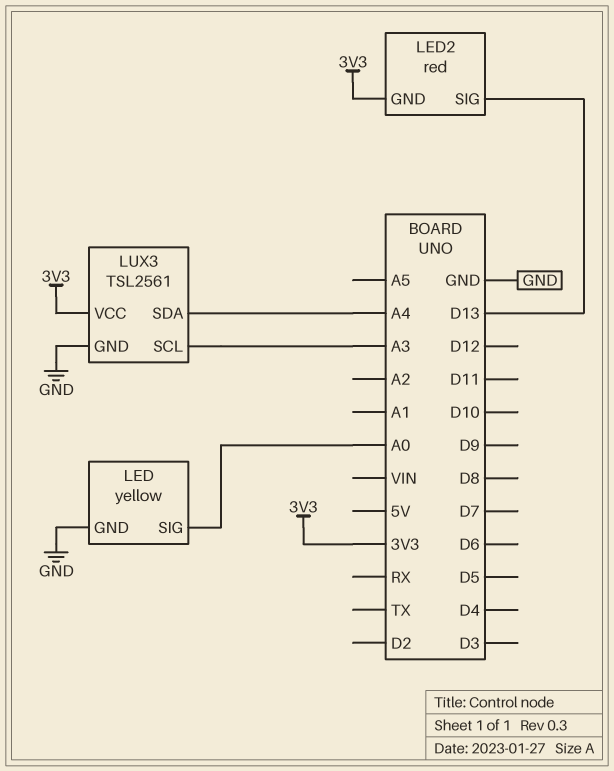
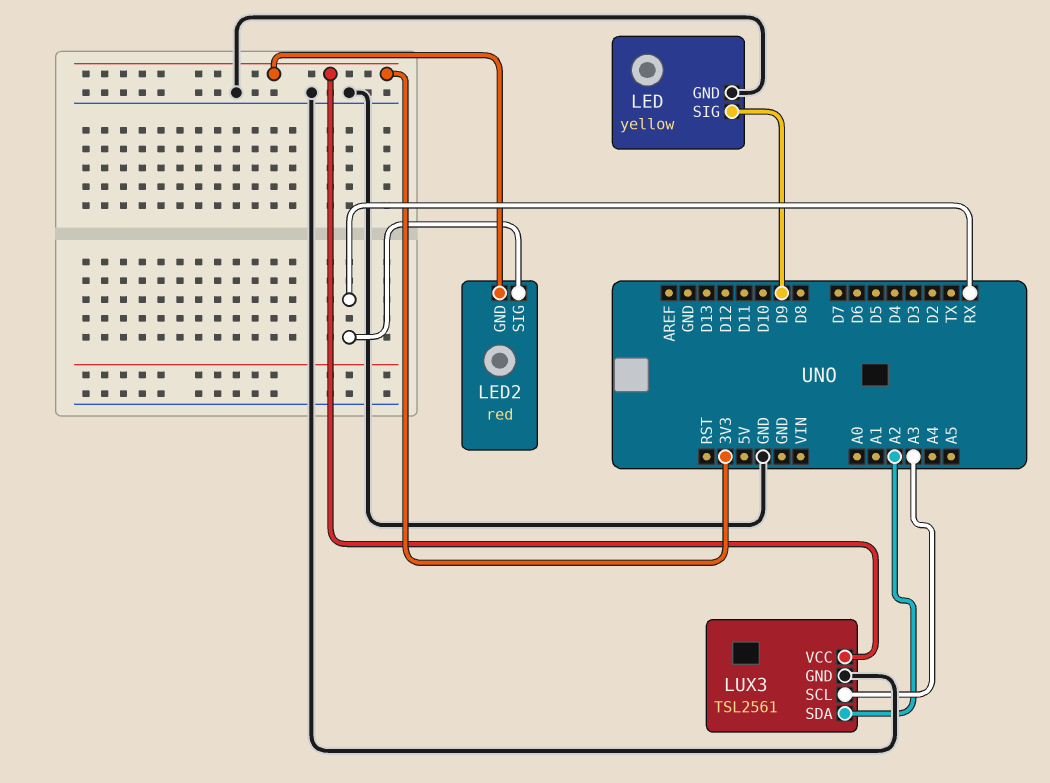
LED pin SIG: A0 -> D9
LED2 pin SIG: D13 -> RX
LUX3 pin SDA: A4 -> A2

